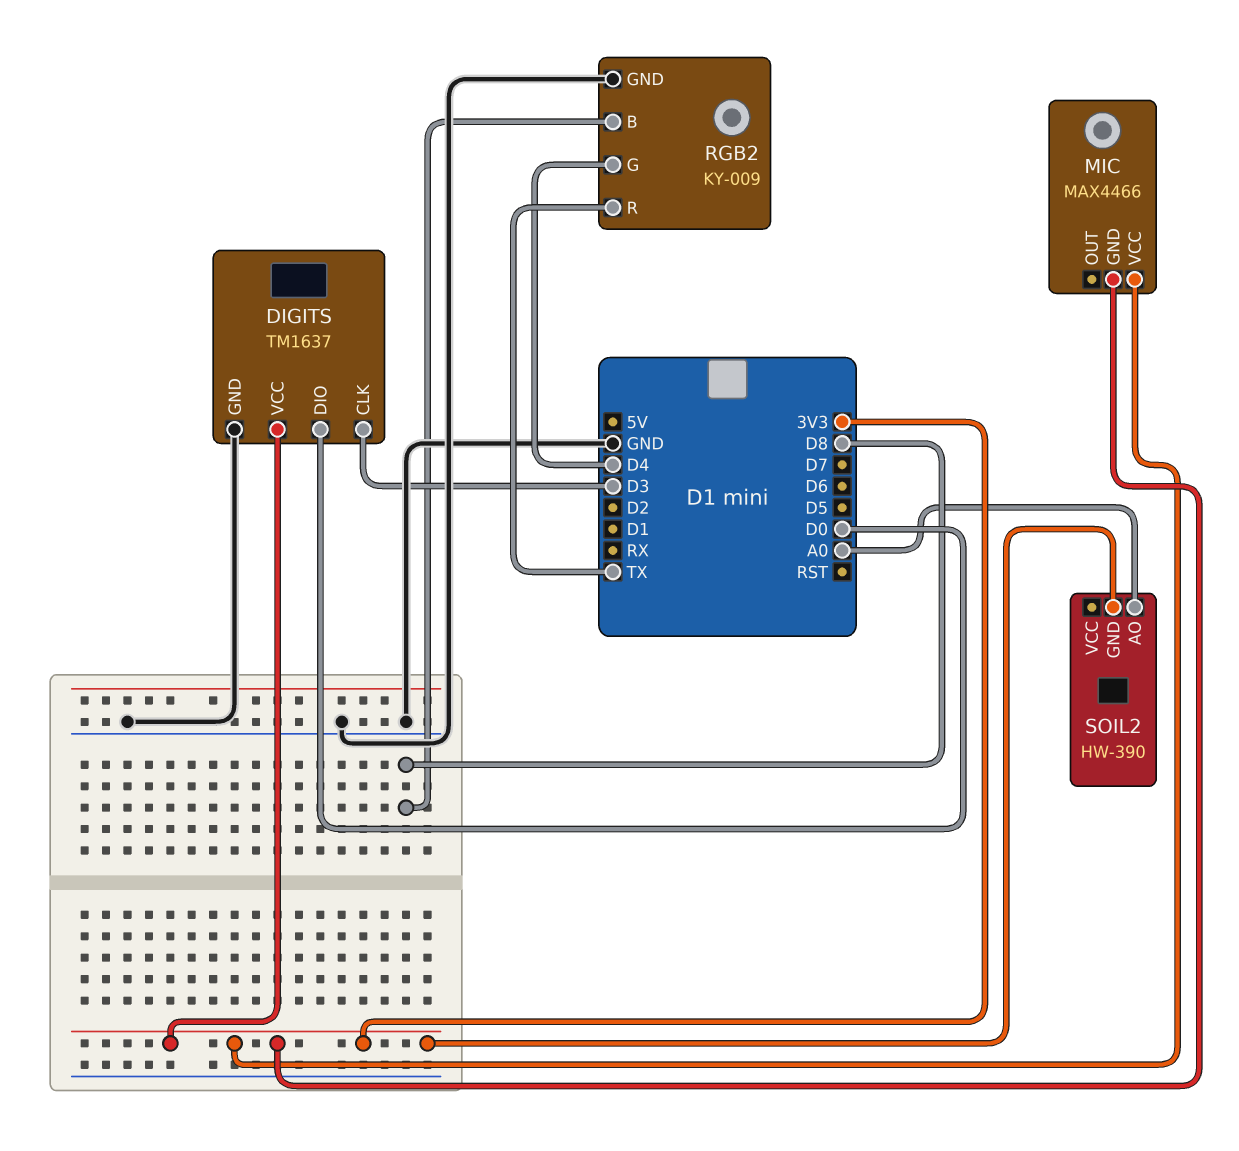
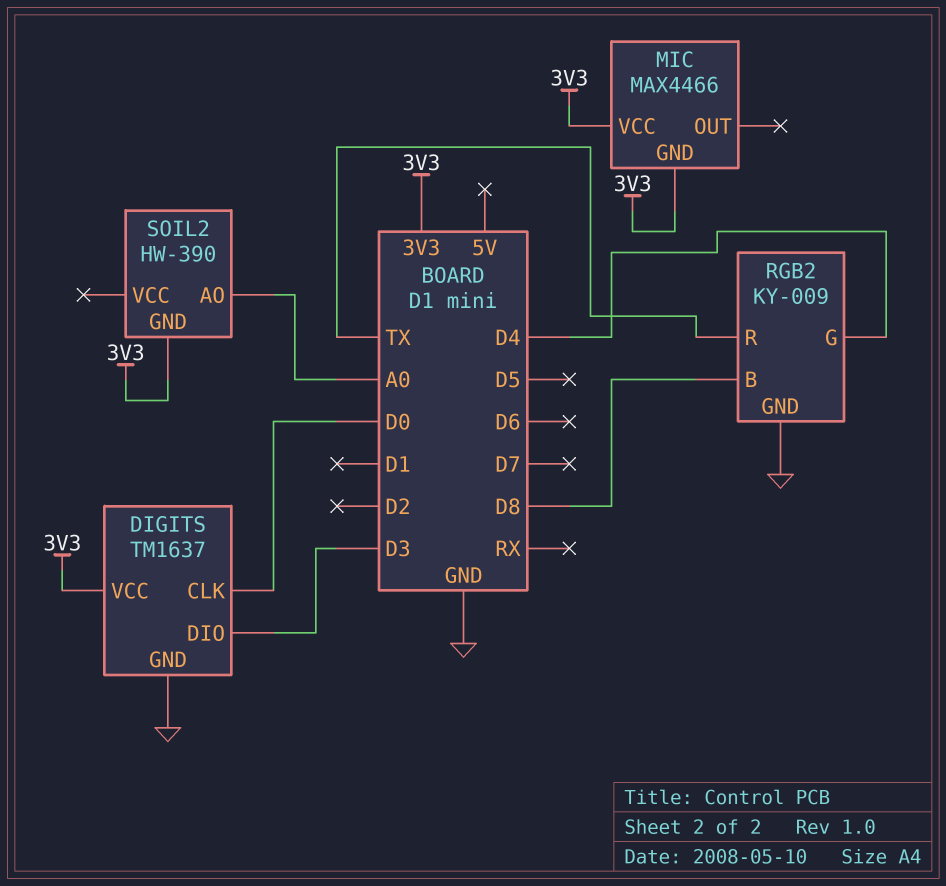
DIGITS pin CLK: D3 -> D0
DIGITS pin DIO: D0 -> D3

